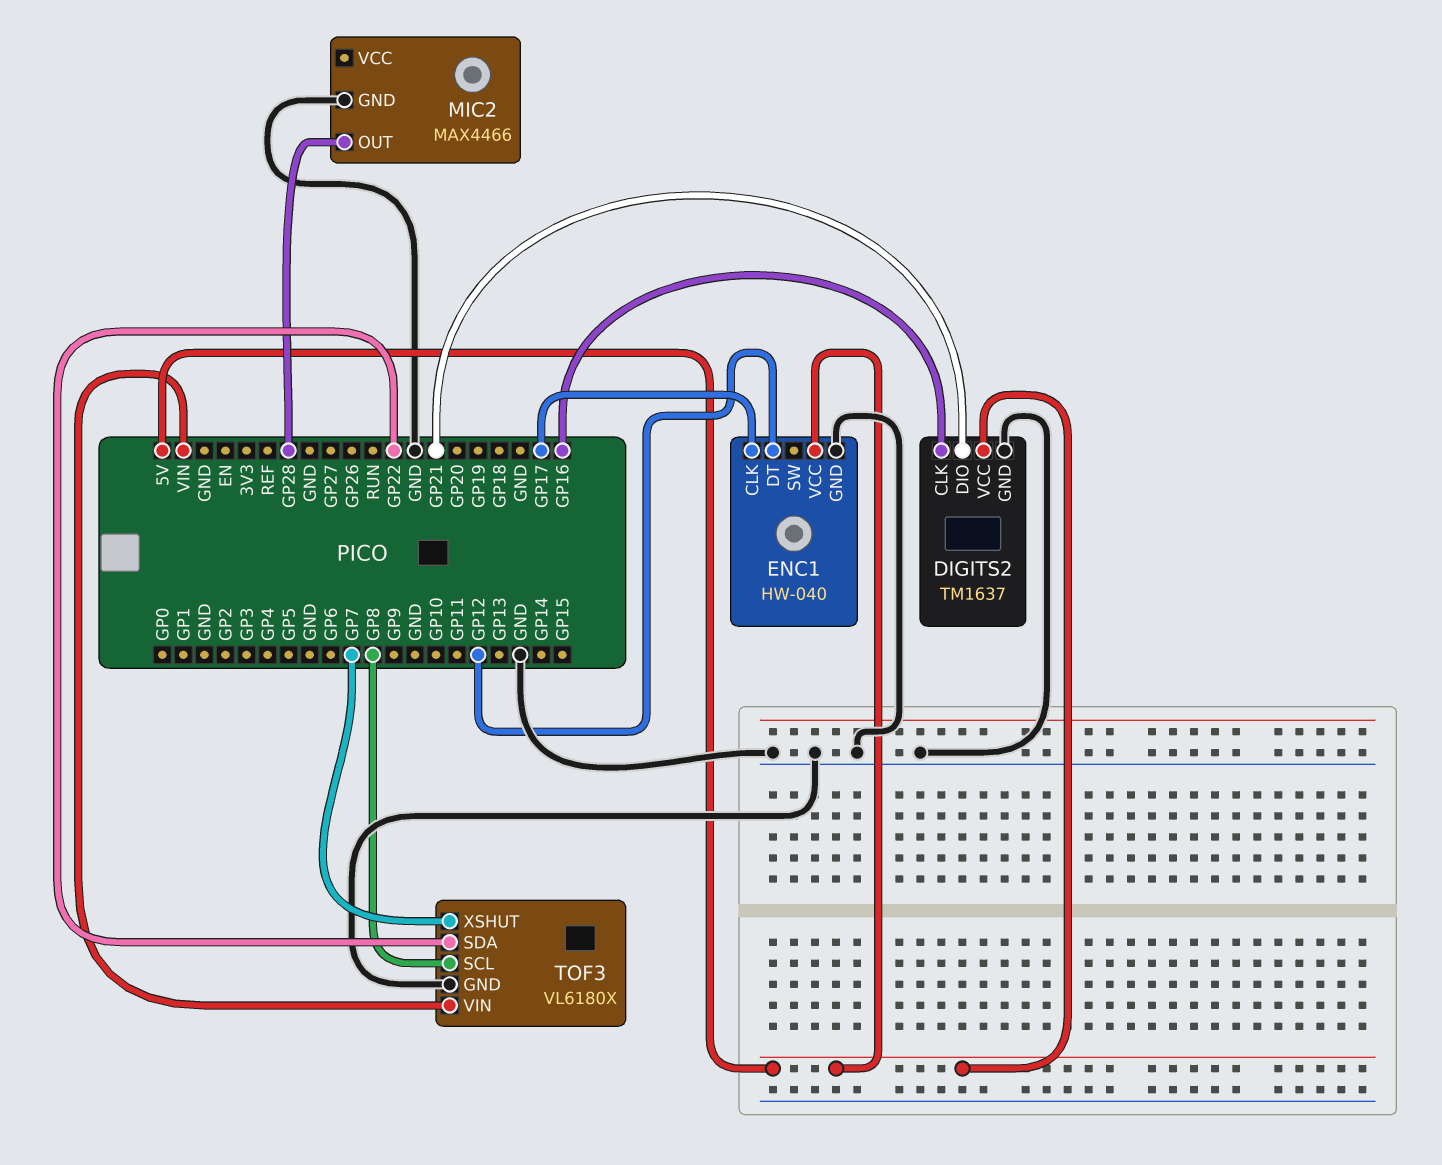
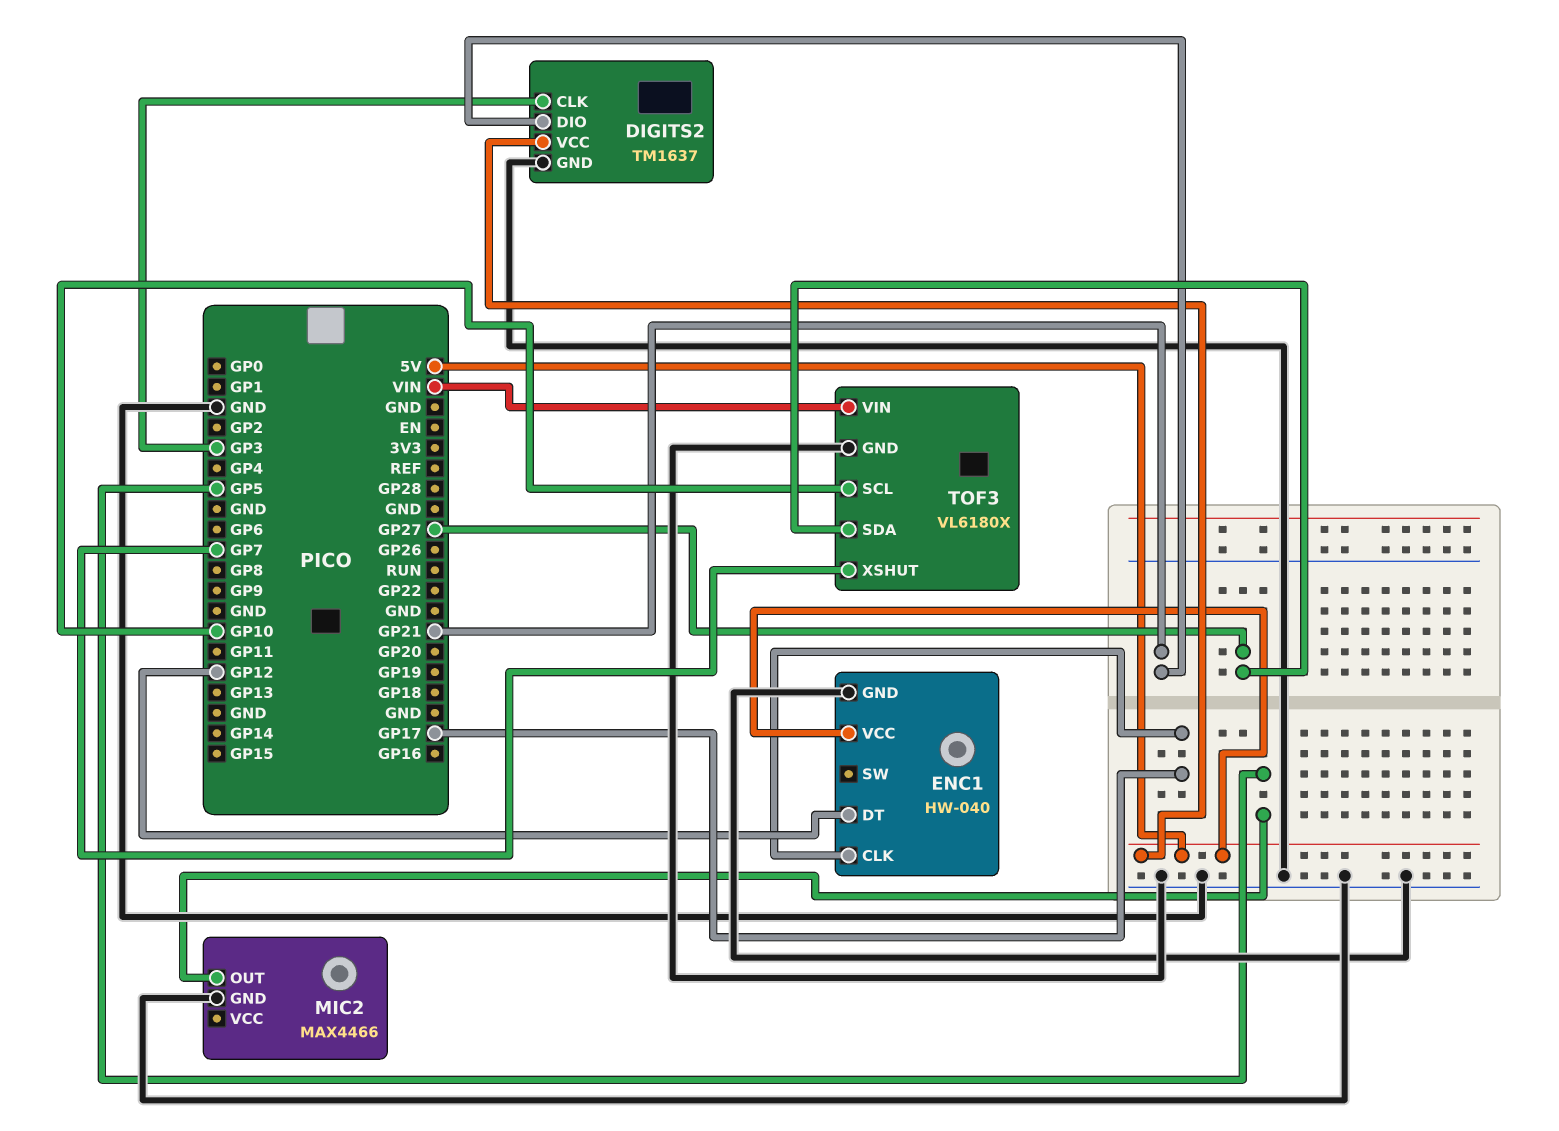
DIGITS2 pin CLK: GP16 -> GP3
MIC2 pin OUT: GP28 -> GP5
TOF3 pin SCL: GP8 -> GP10
TOF3 pin SDA: GP22 -> GP27

